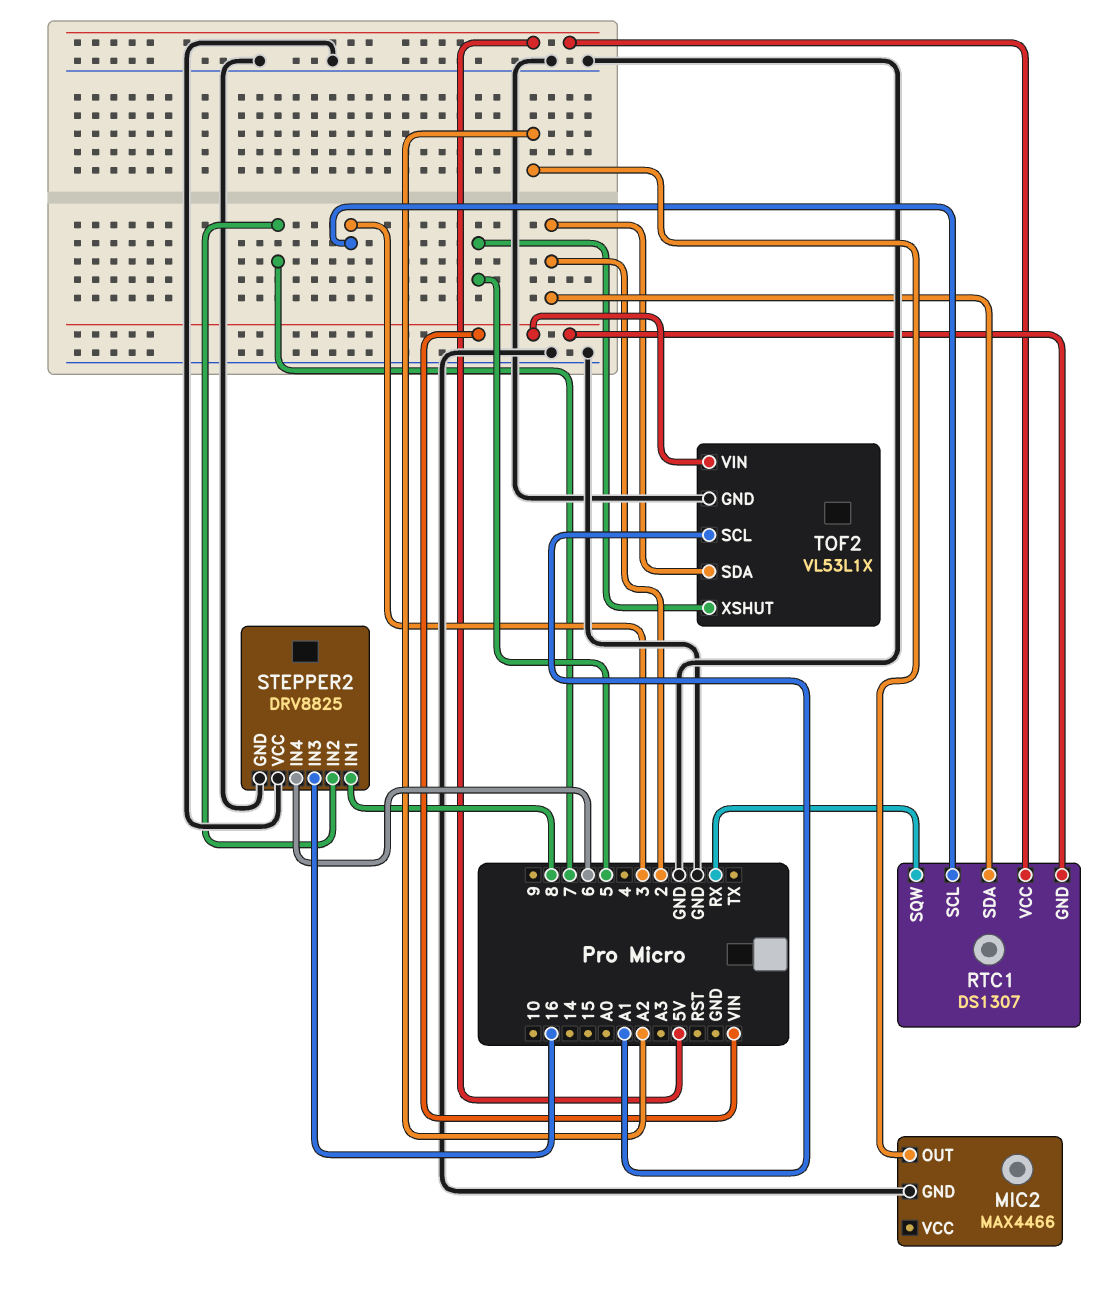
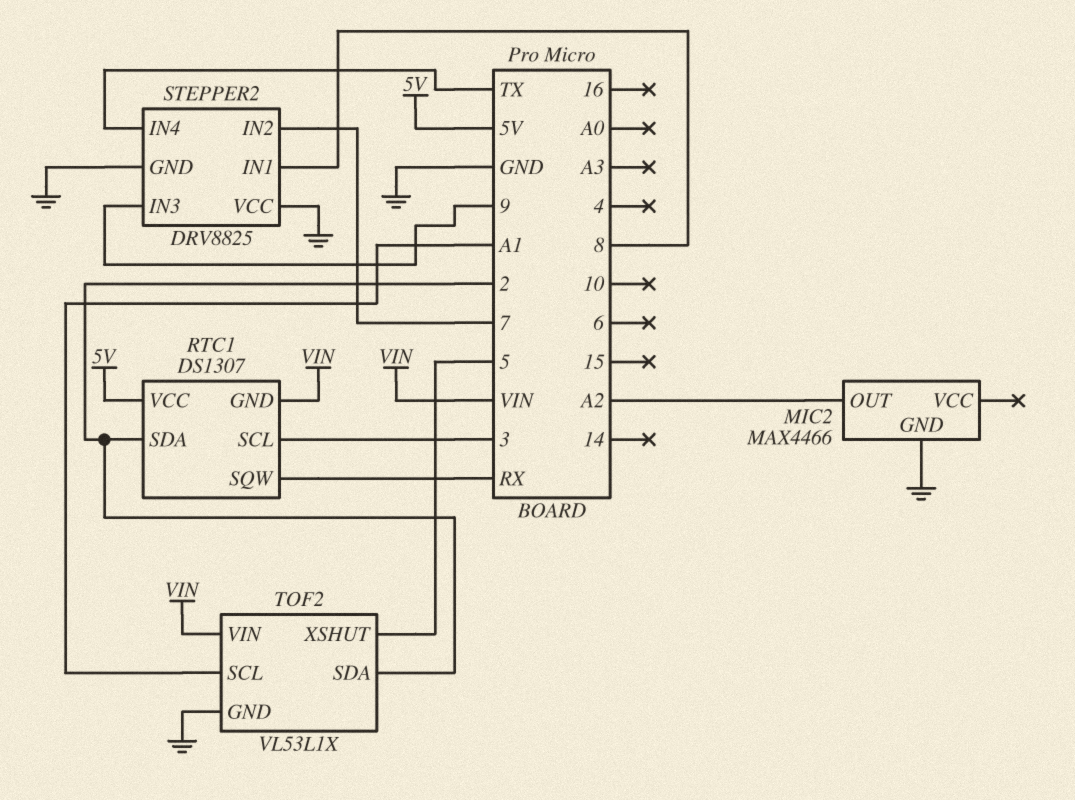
STEPPER2 pin IN3: 16 -> 9
STEPPER2 pin IN4: 6 -> TX

